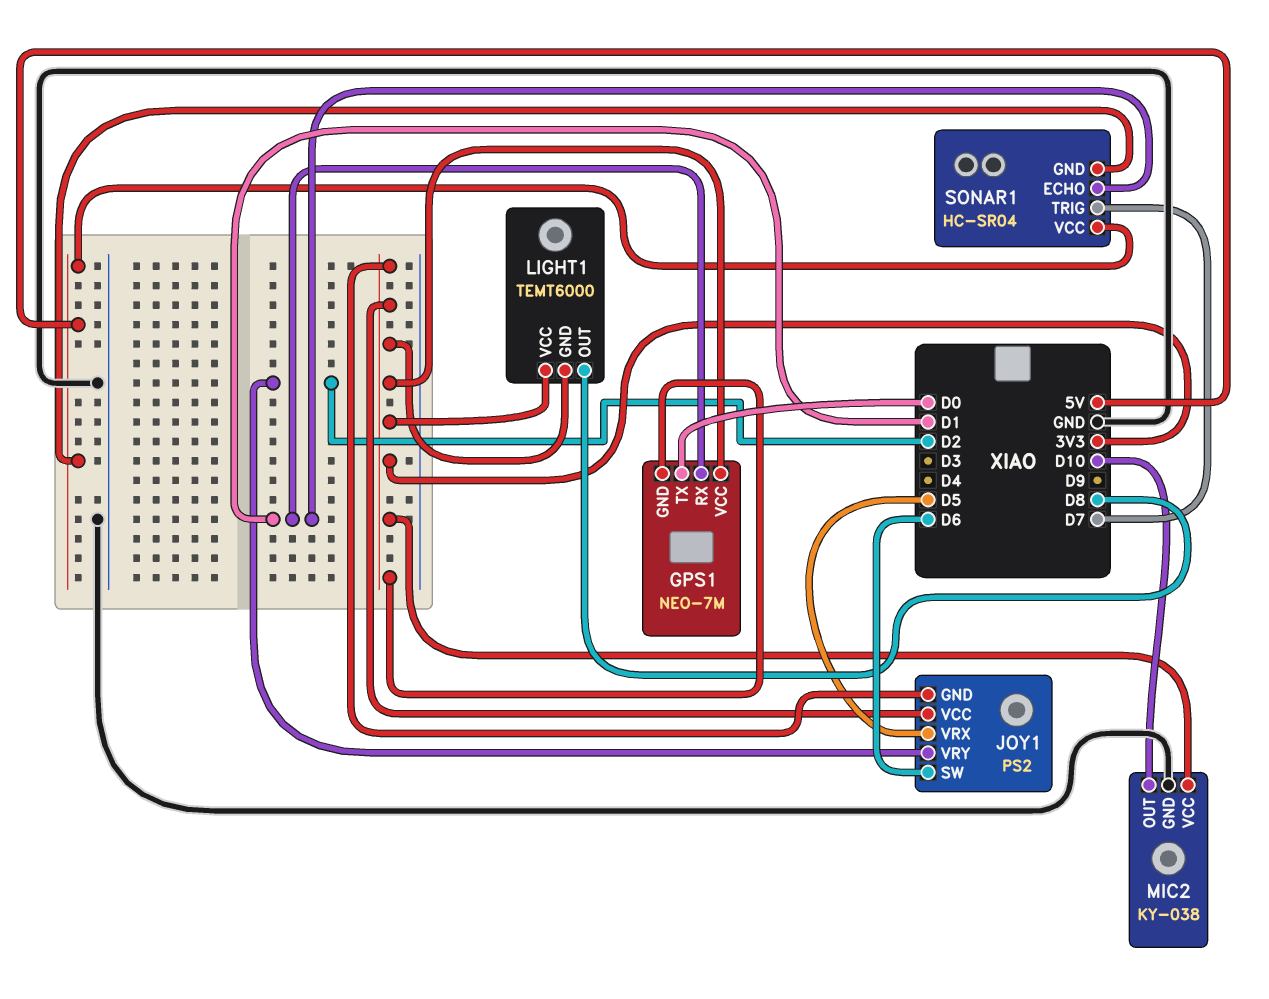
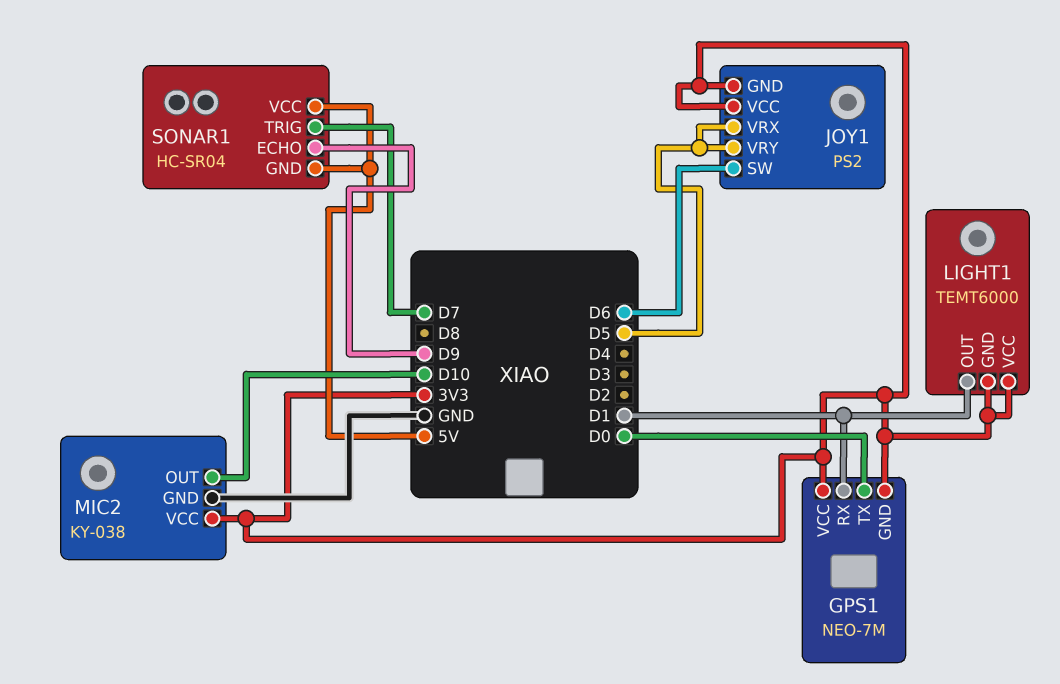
JOY1 pin VRY: D2 -> D5
LIGHT1 pin OUT: D8 -> D1
SONAR1 pin ECHO: D1 -> D9

